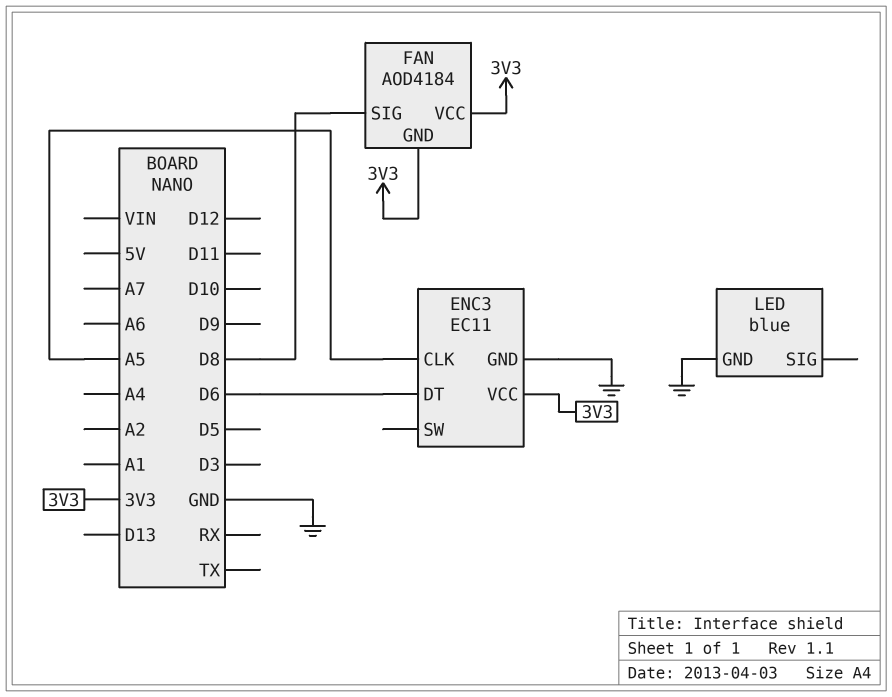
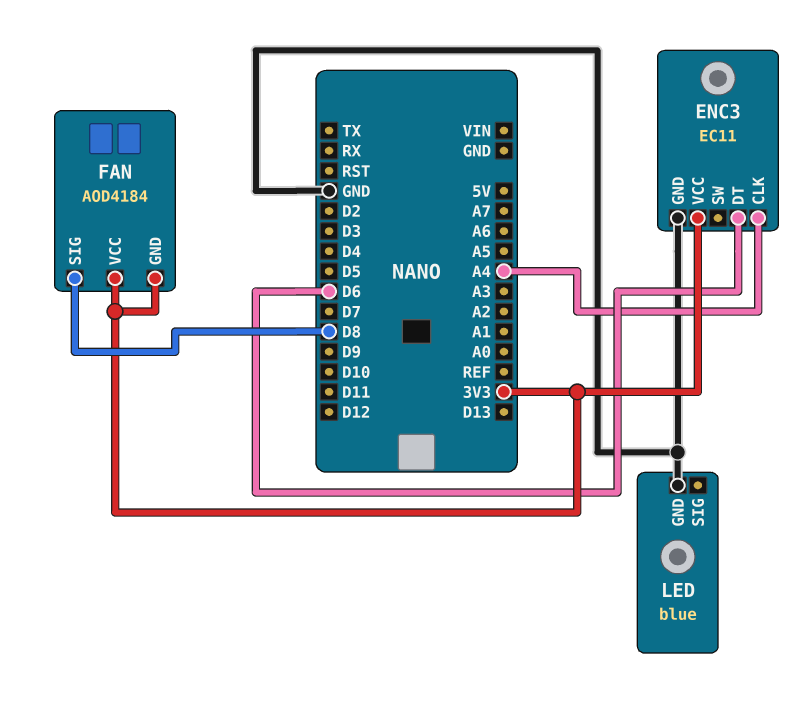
ENC3 pin CLK: A5 -> A4

